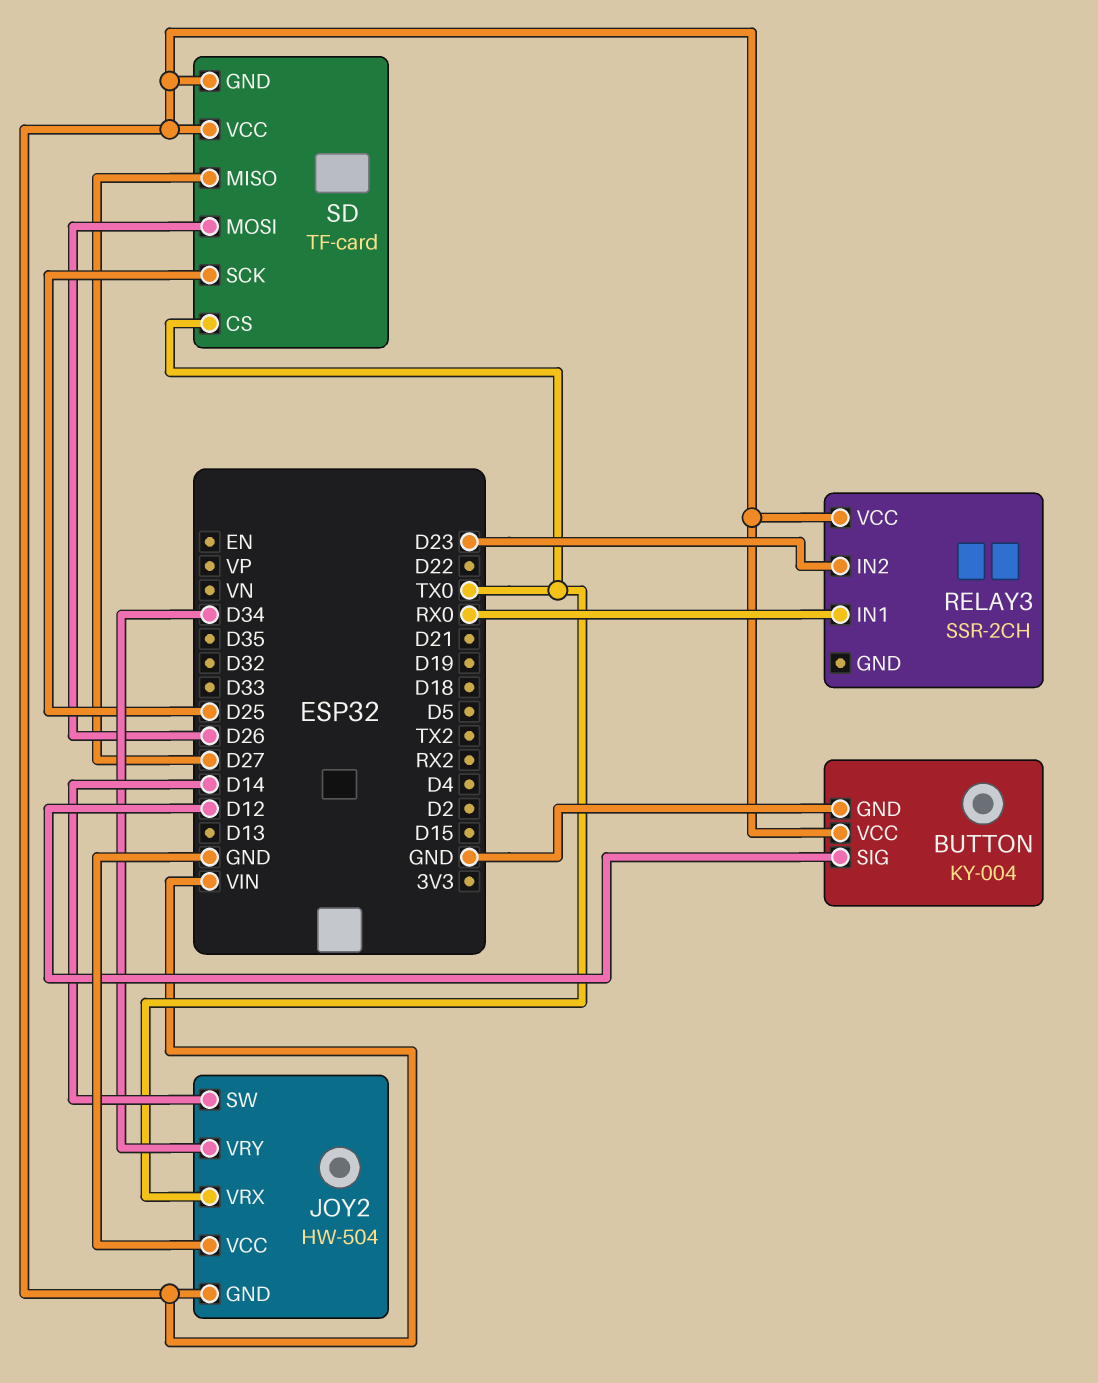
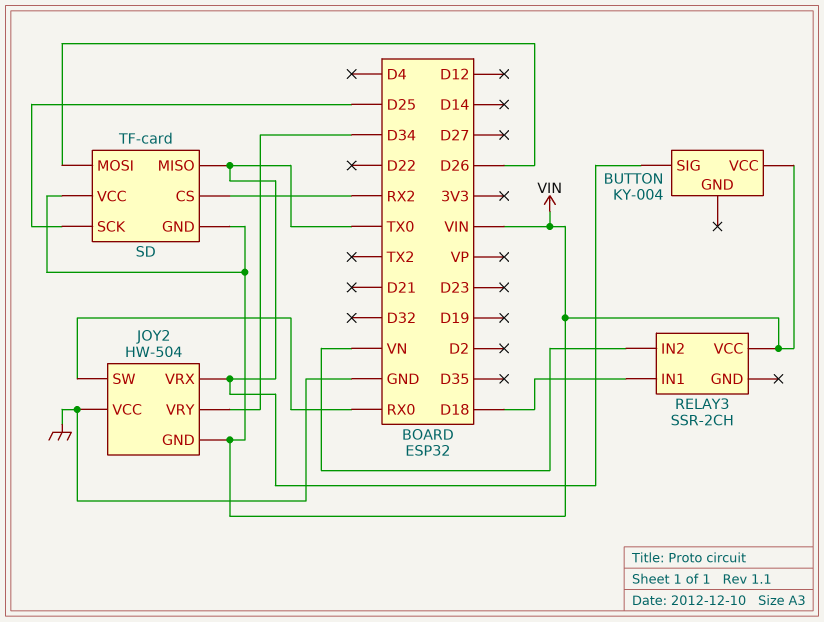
BUTTON pin GND: GND -> none
BUTTON pin SIG: D12 -> TX0
JOY2 pin SW: D14 -> RX0
RELAY3 pin IN1: RX0 -> D18
RELAY3 pin IN2: D23 -> VN
SD pin CS: TX0 -> RX2
SD pin MISO: D27 -> TX0

